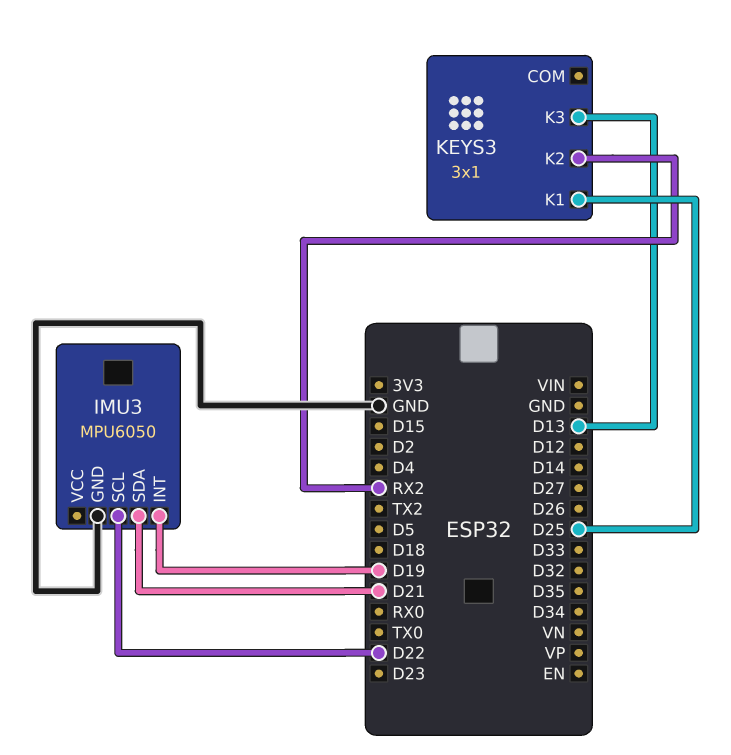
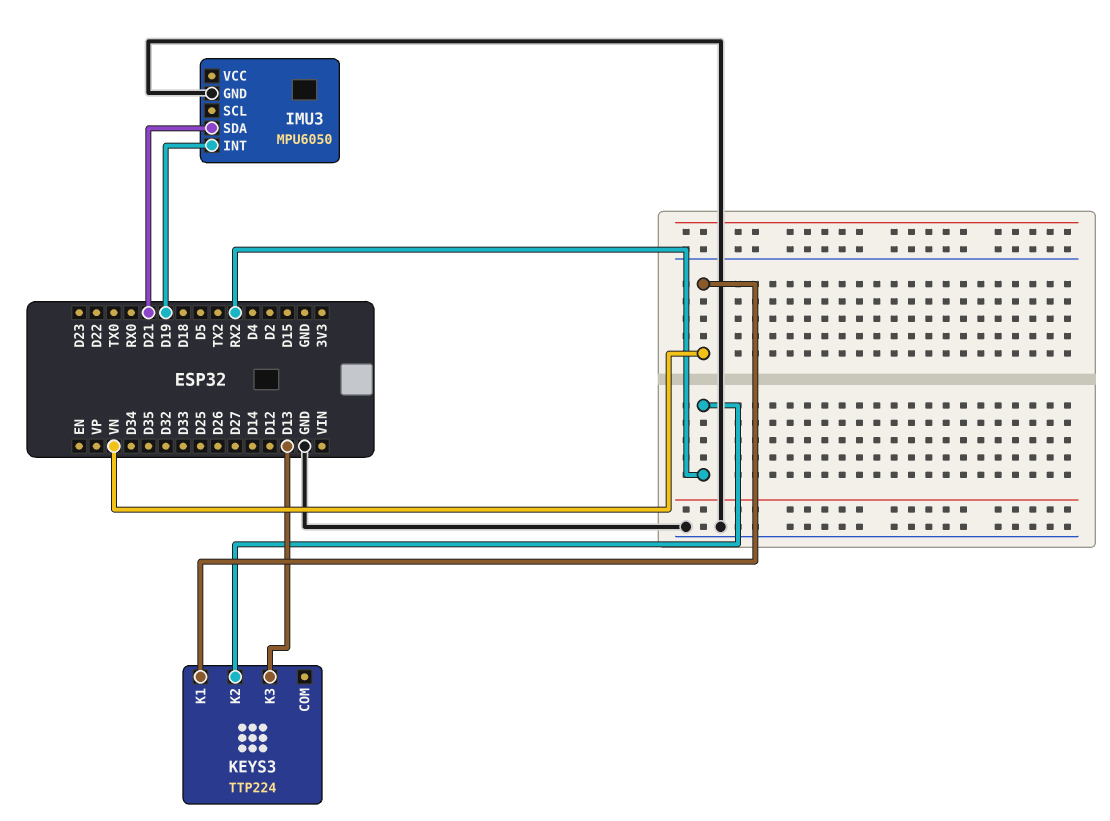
IMU3 pin SCL: D22 -> none
KEYS3: 3x1 -> TTP224
KEYS3 pin K1: D25 -> VN

